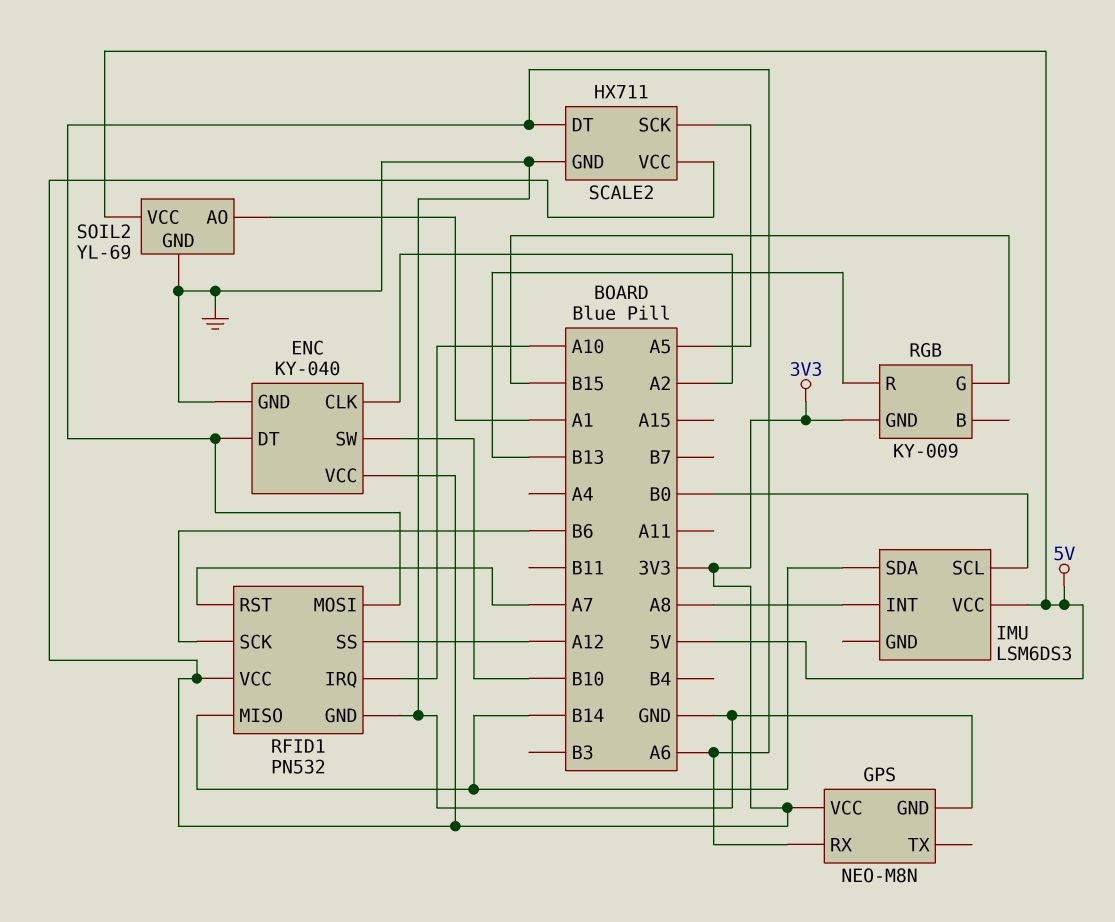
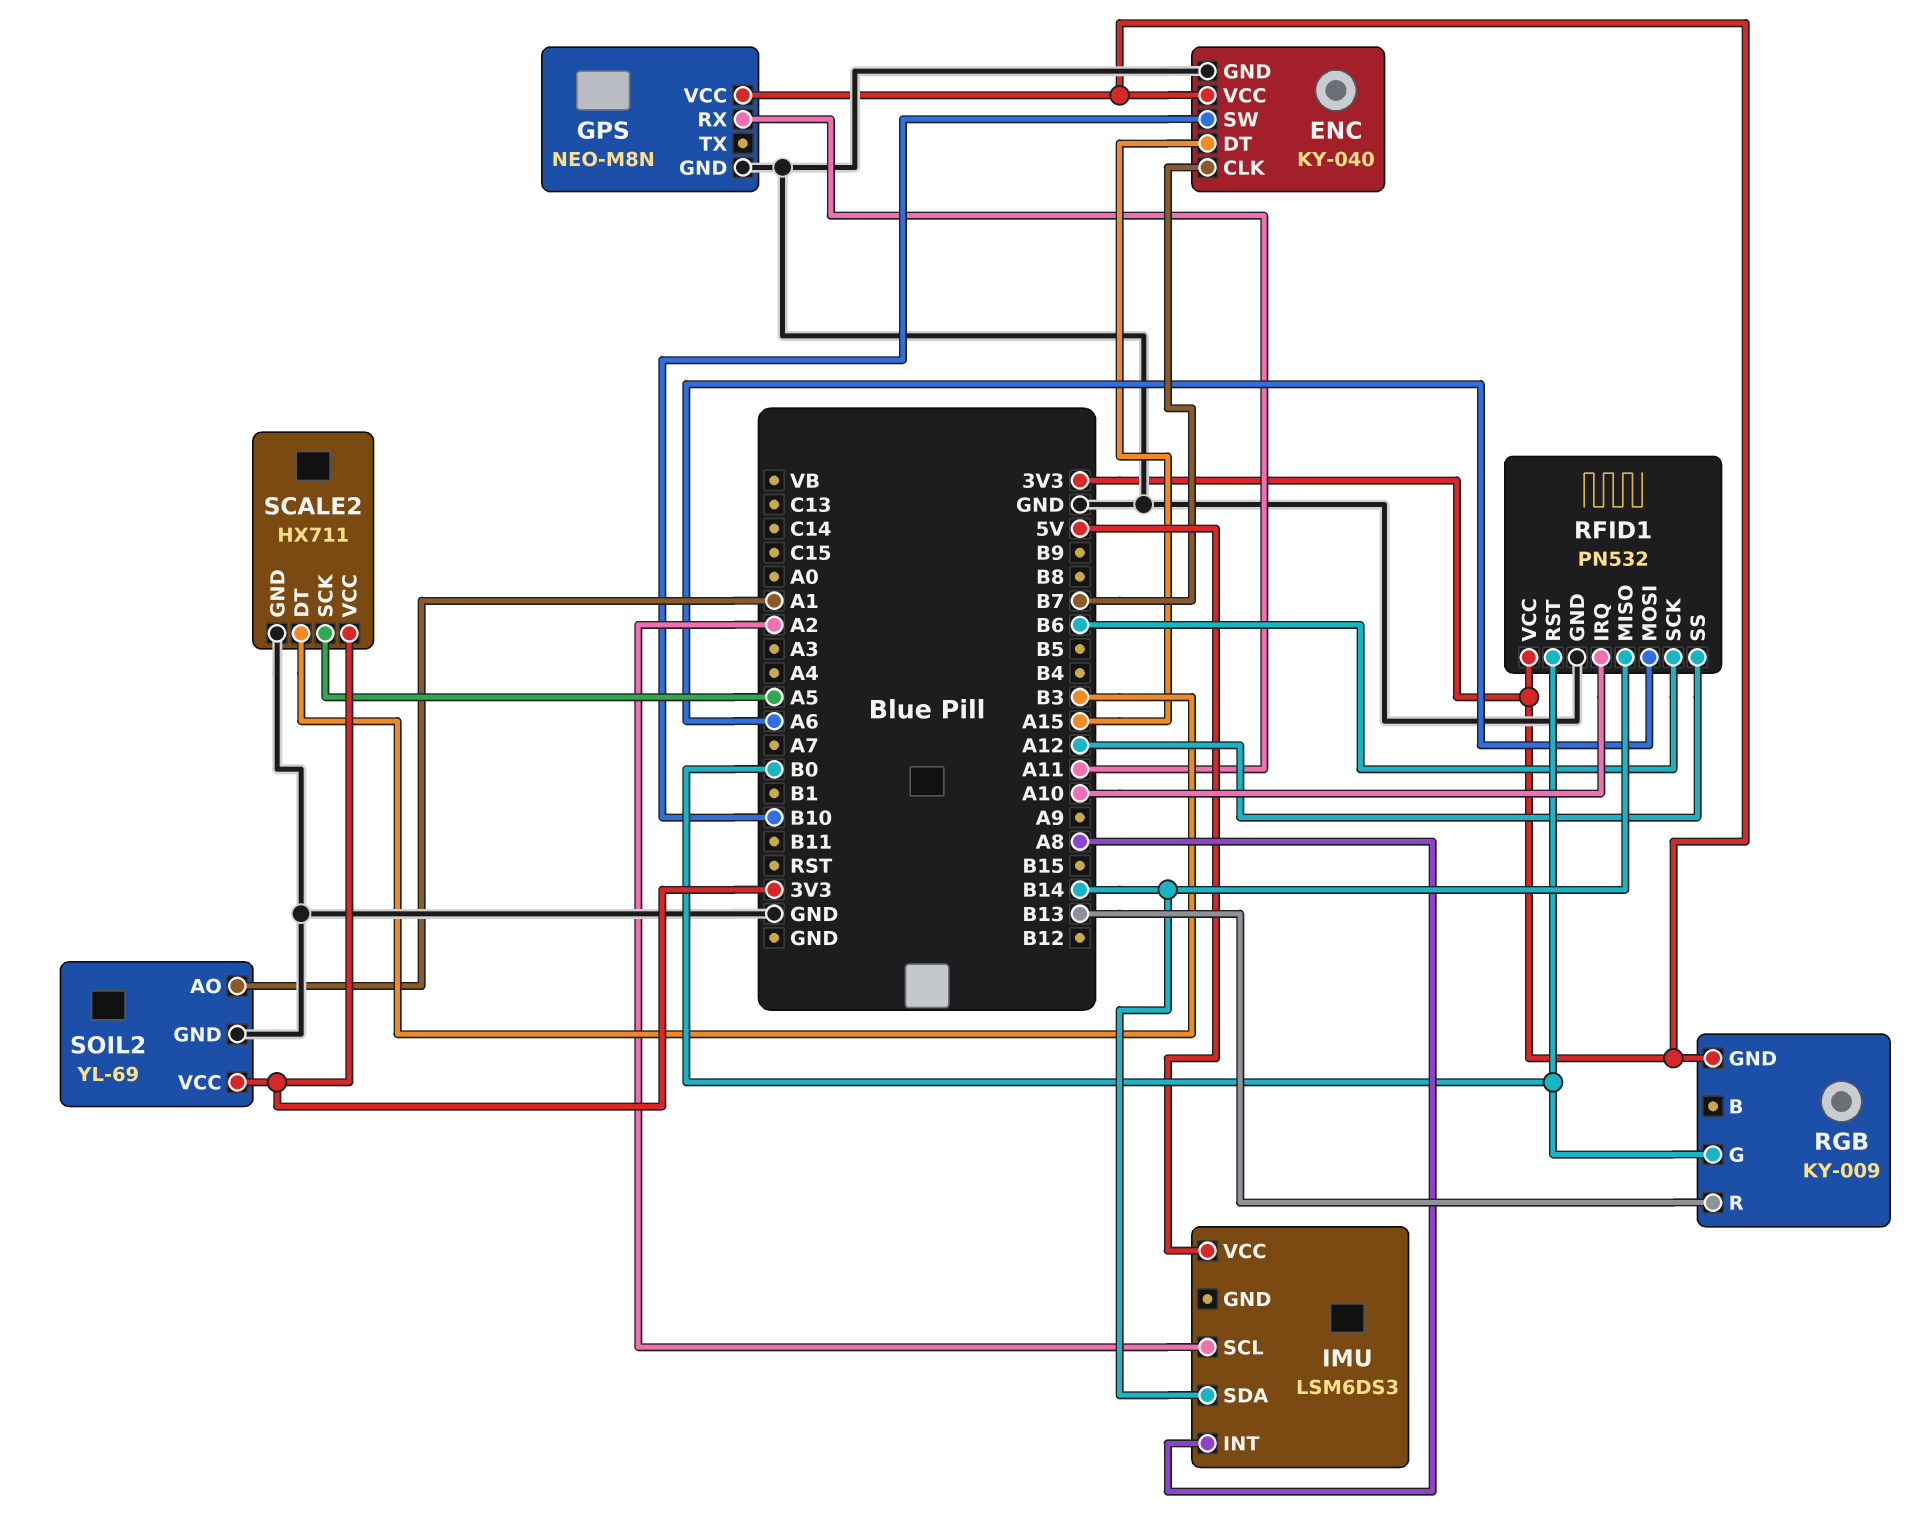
ENC pin CLK: A2 -> B7
ENC pin DT: A6 -> A15
GPS pin RX: A6 -> A11
IMU pin SCL: B0 -> A2
RFID1 pin RST: A7 -> B0
RGB pin G: B15 -> B0
SCALE2 pin DT: A6 -> B3
SOIL2 pin VCC: 5V -> 3V3

